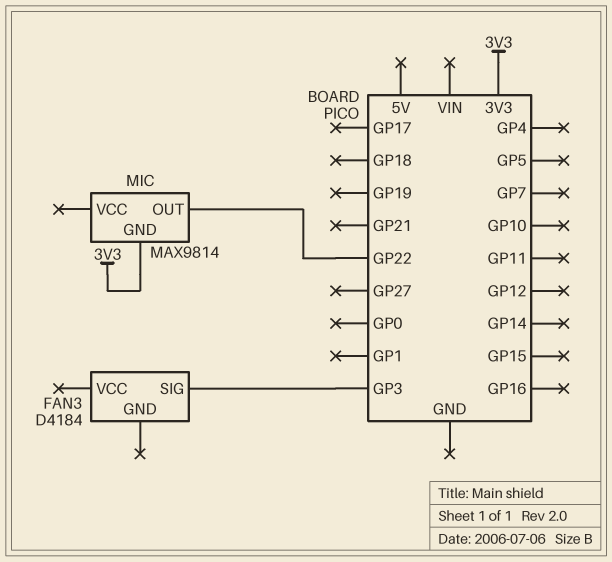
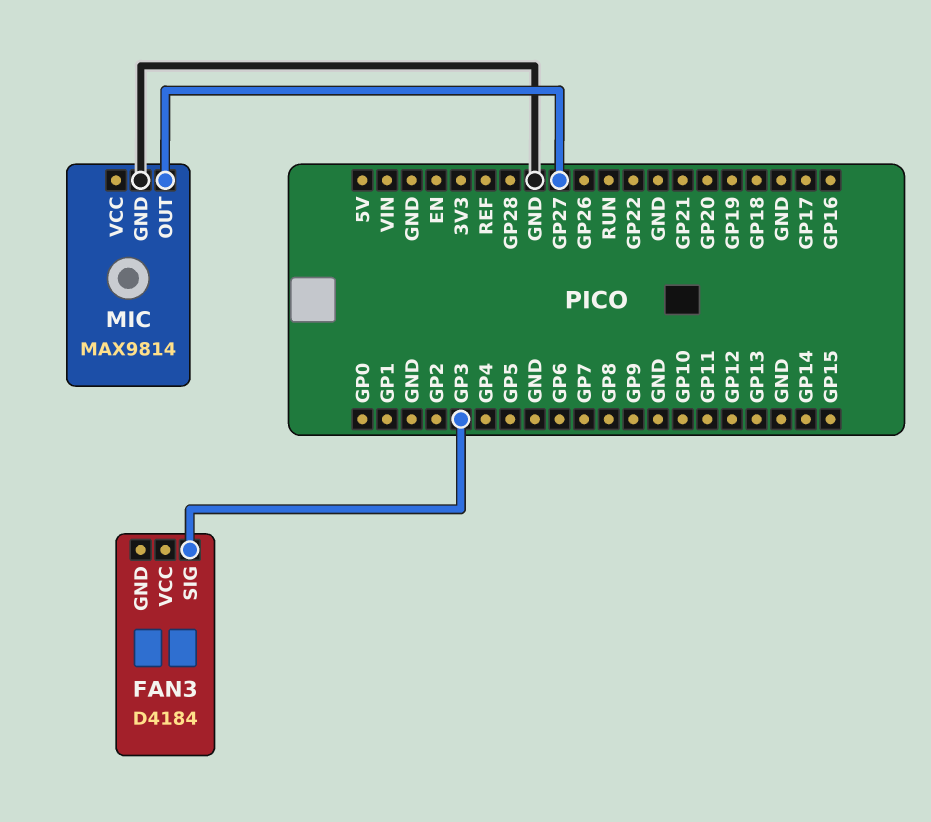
MIC pin GND: 3V3 -> GND
MIC pin OUT: GP22 -> GP27

